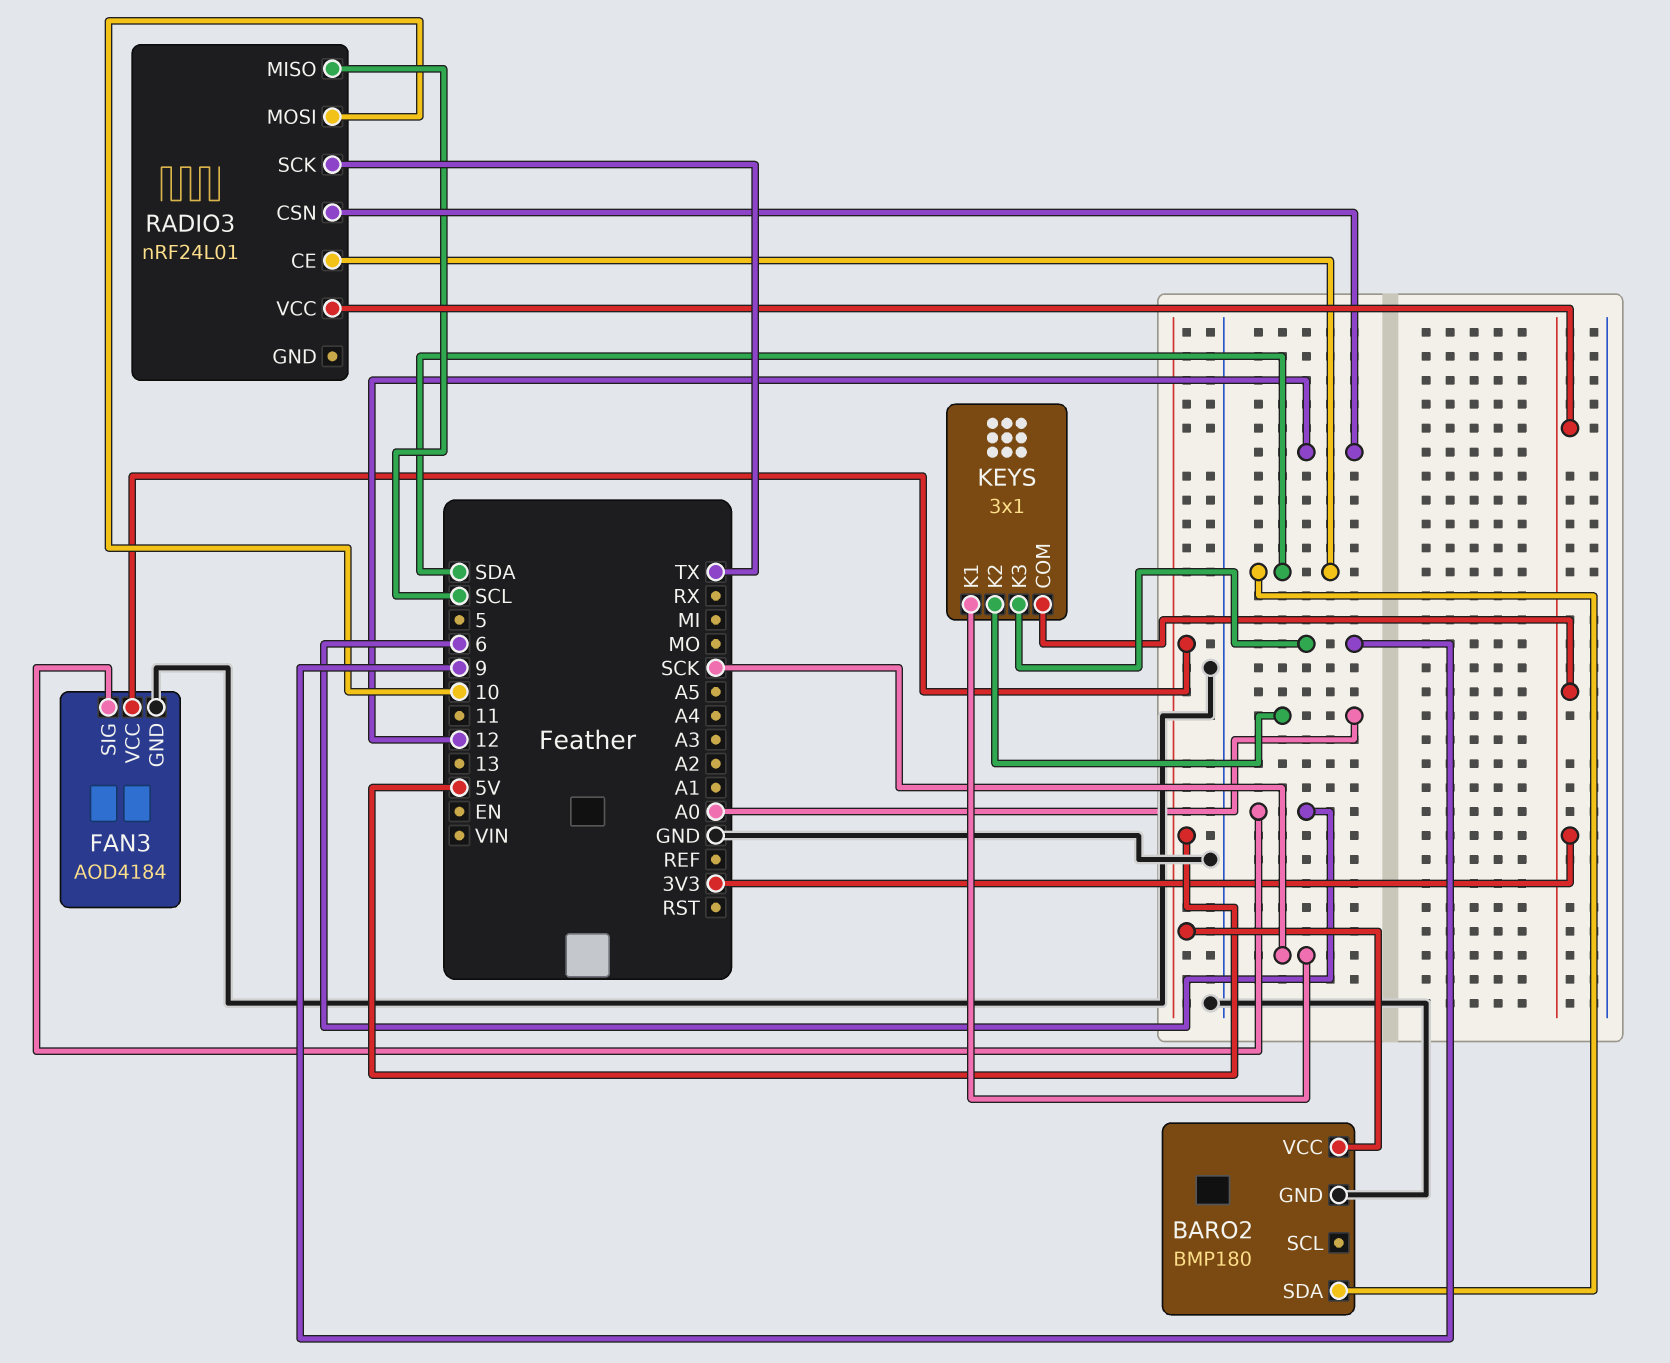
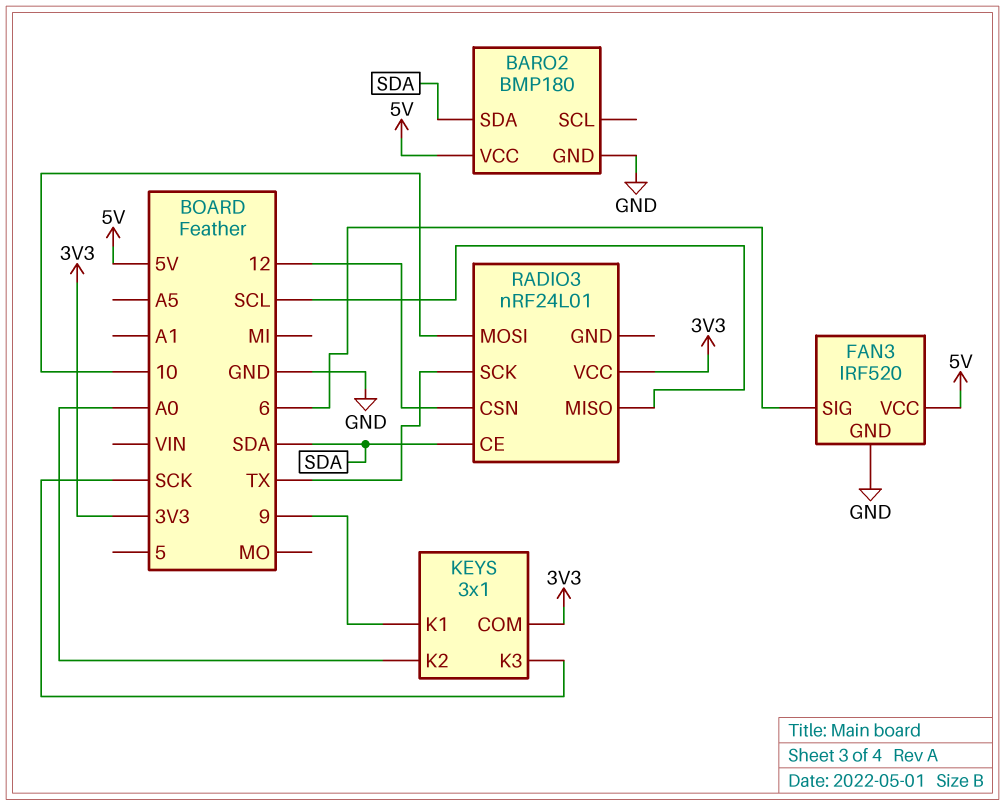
FAN3: AOD4184 -> IRF520
KEYS pin K1: SCK -> 9
KEYS pin K3: 9 -> SCK

